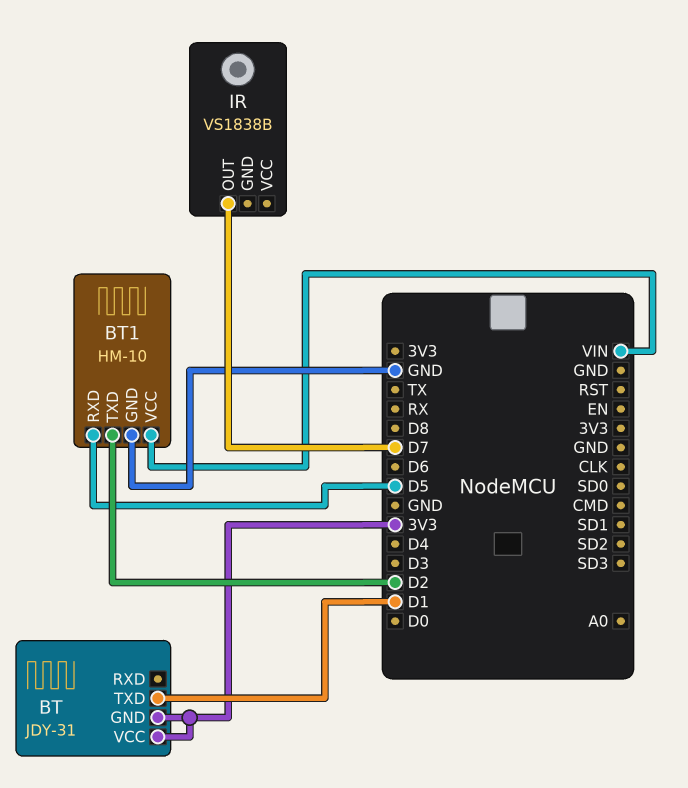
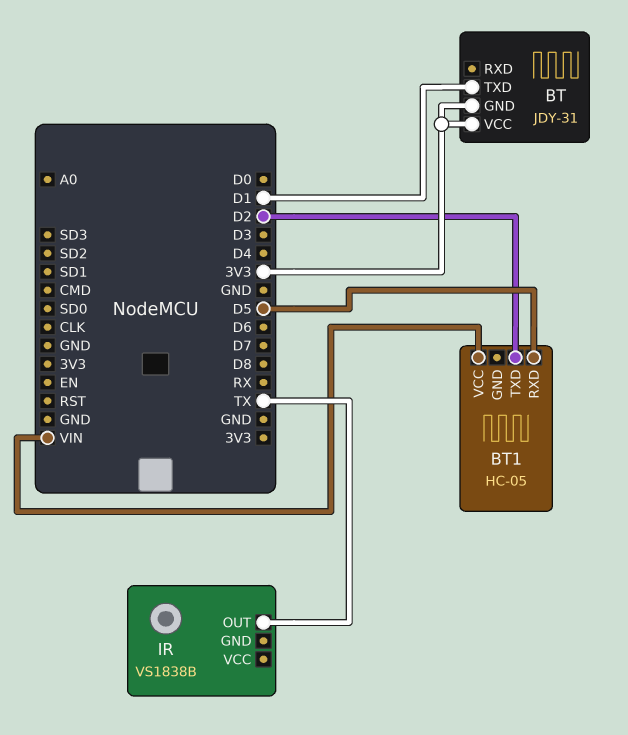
BT1: HM-10 -> HC-05
BT1 pin GND: GND -> none
IR pin OUT: D7 -> TX

